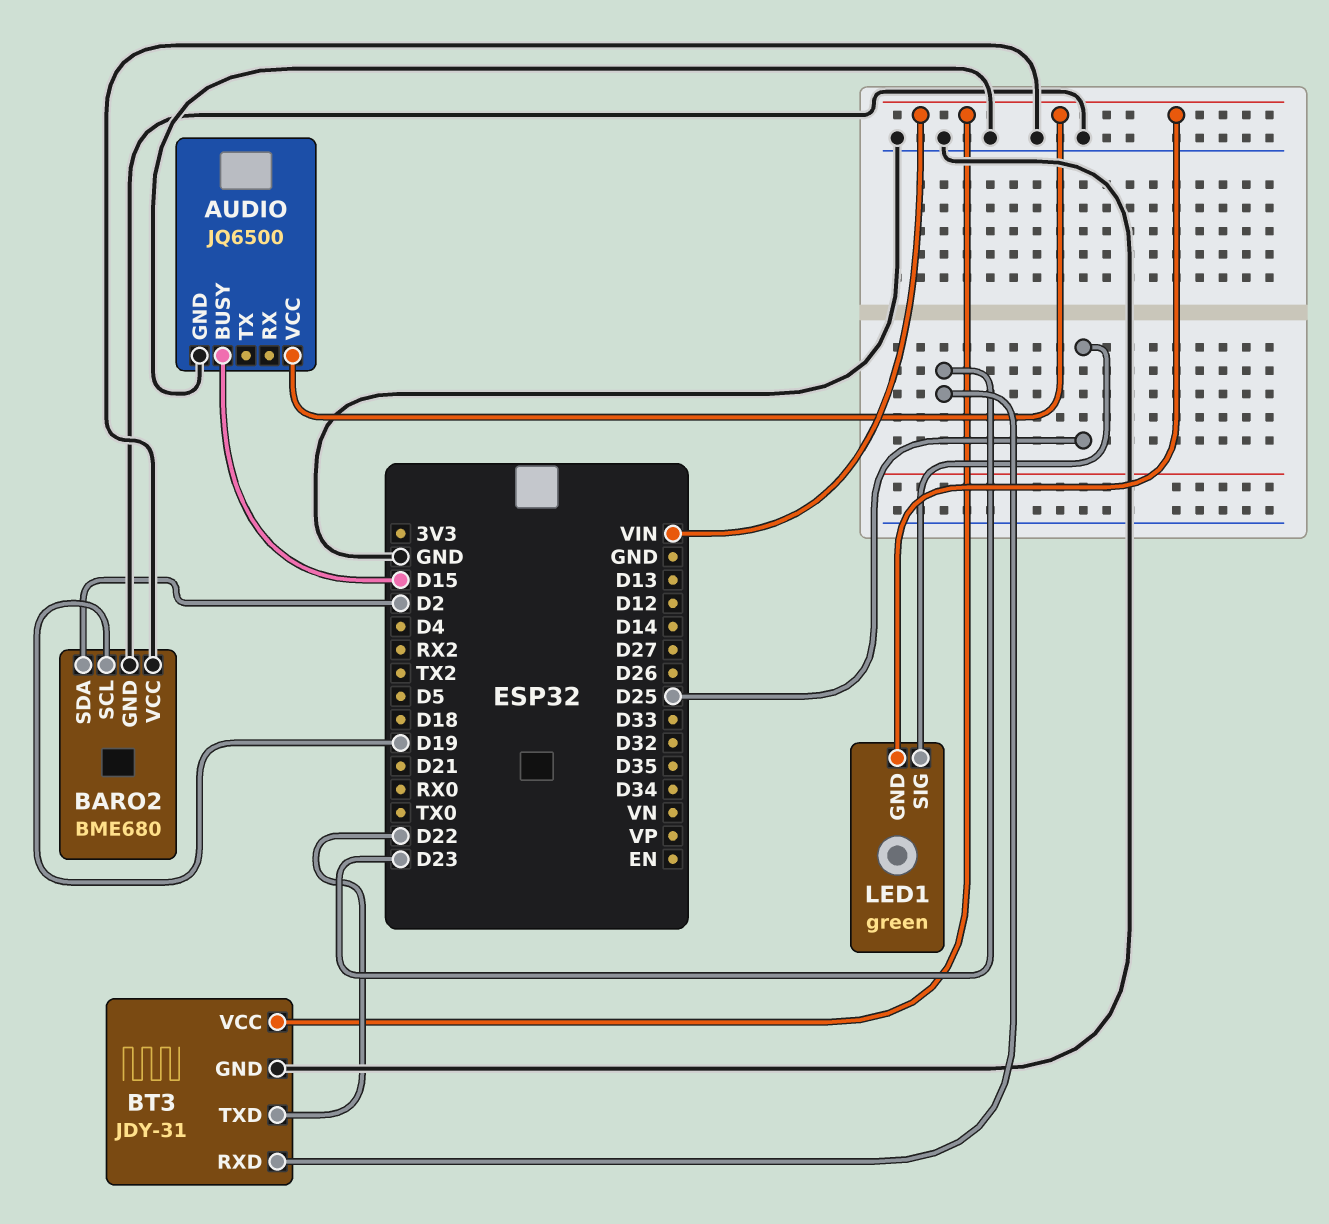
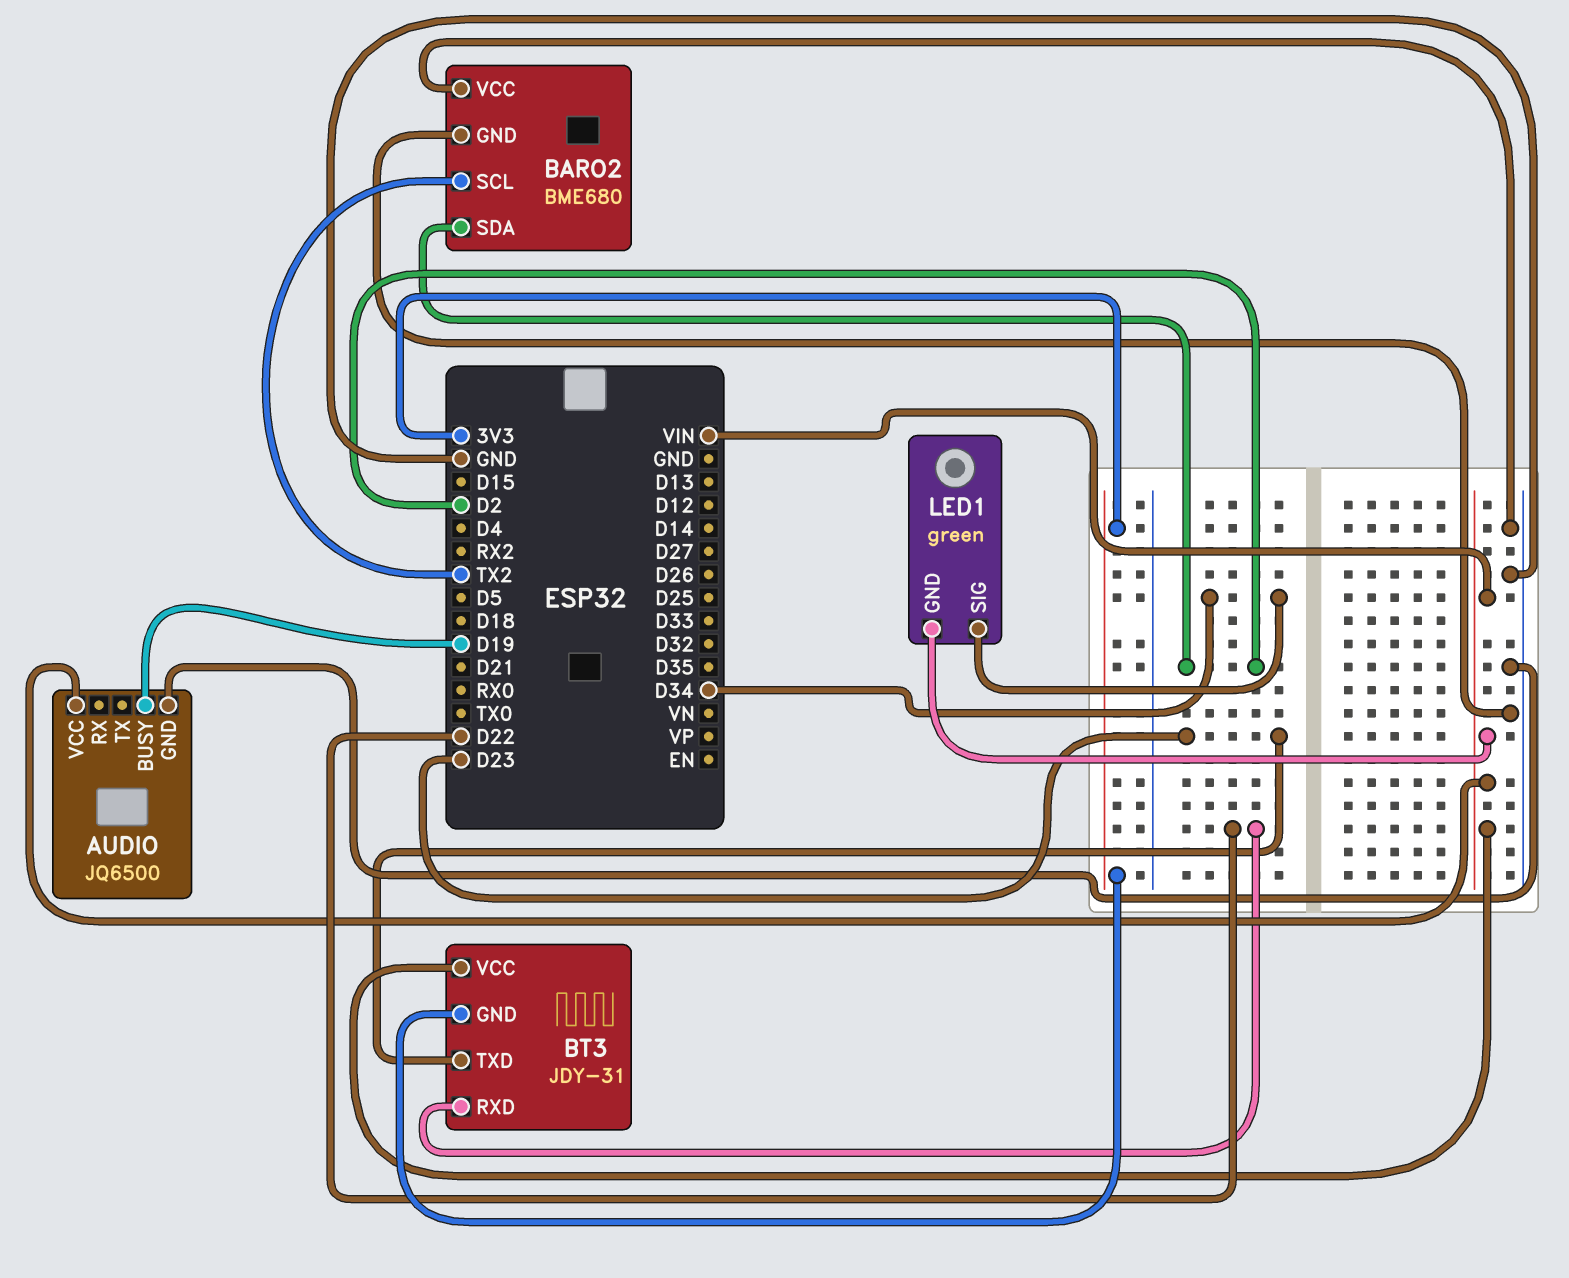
AUDIO pin BUSY: D15 -> D19
BARO2 pin SCL: D19 -> TX2
BT3 pin GND: GND -> 3V3
BT3 pin RXD: D23 -> D22
BT3 pin TXD: D22 -> D23
LED1 pin SIG: D25 -> D34

